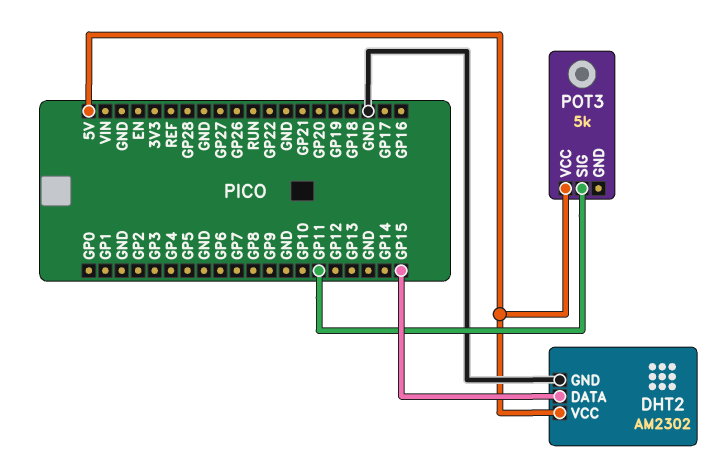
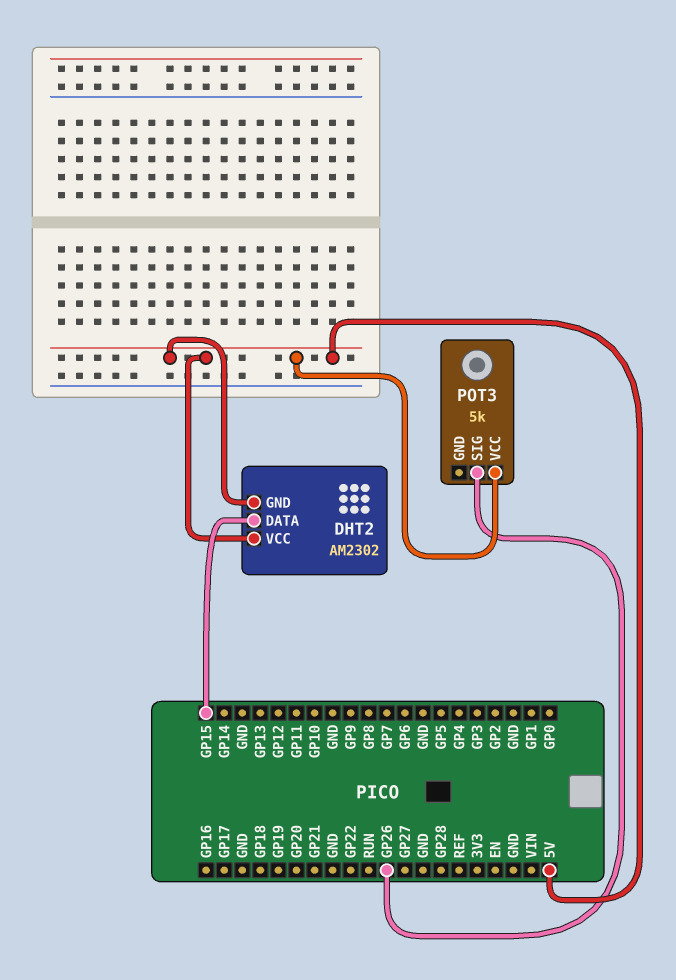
DHT2 pin GND: GND -> 5V
POT3 pin SIG: GP11 -> GP26

